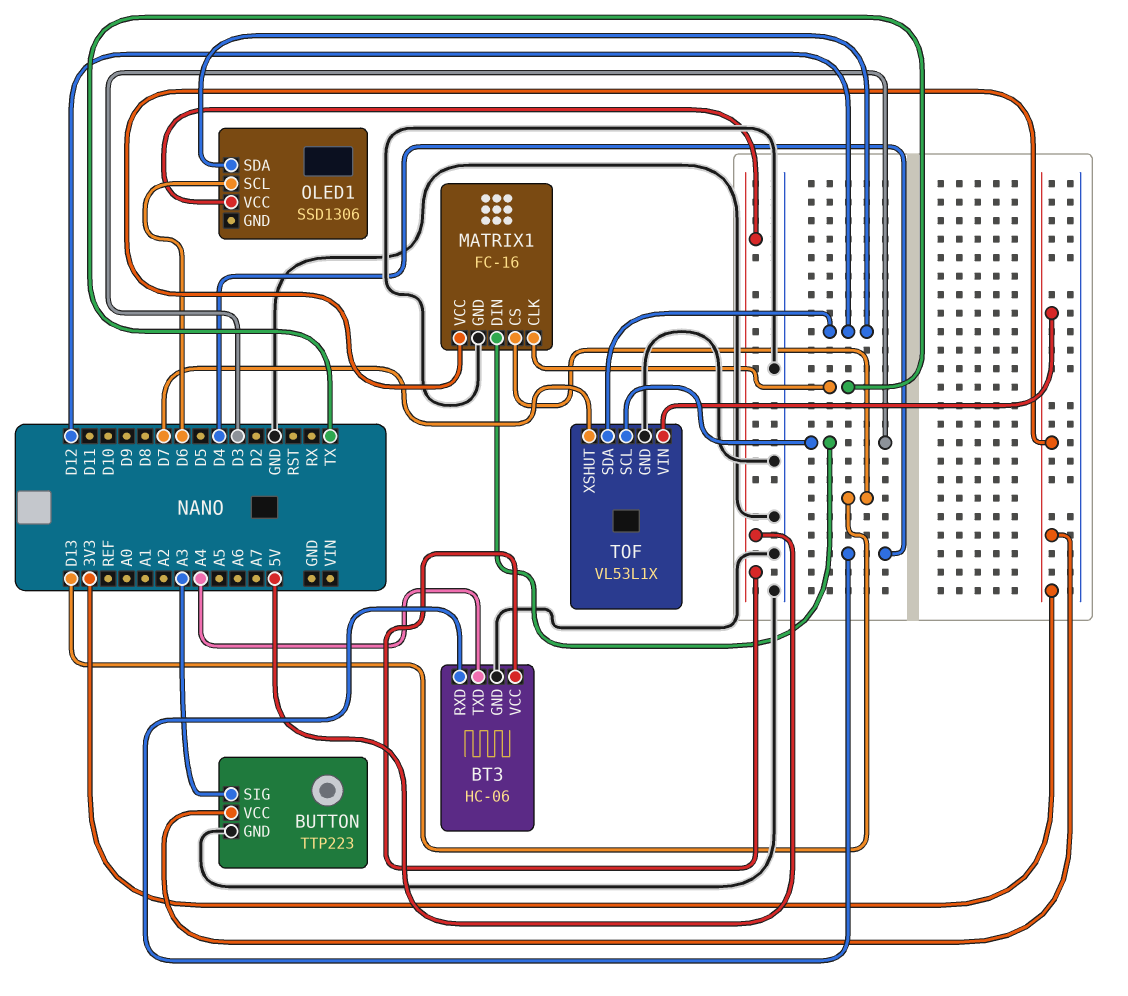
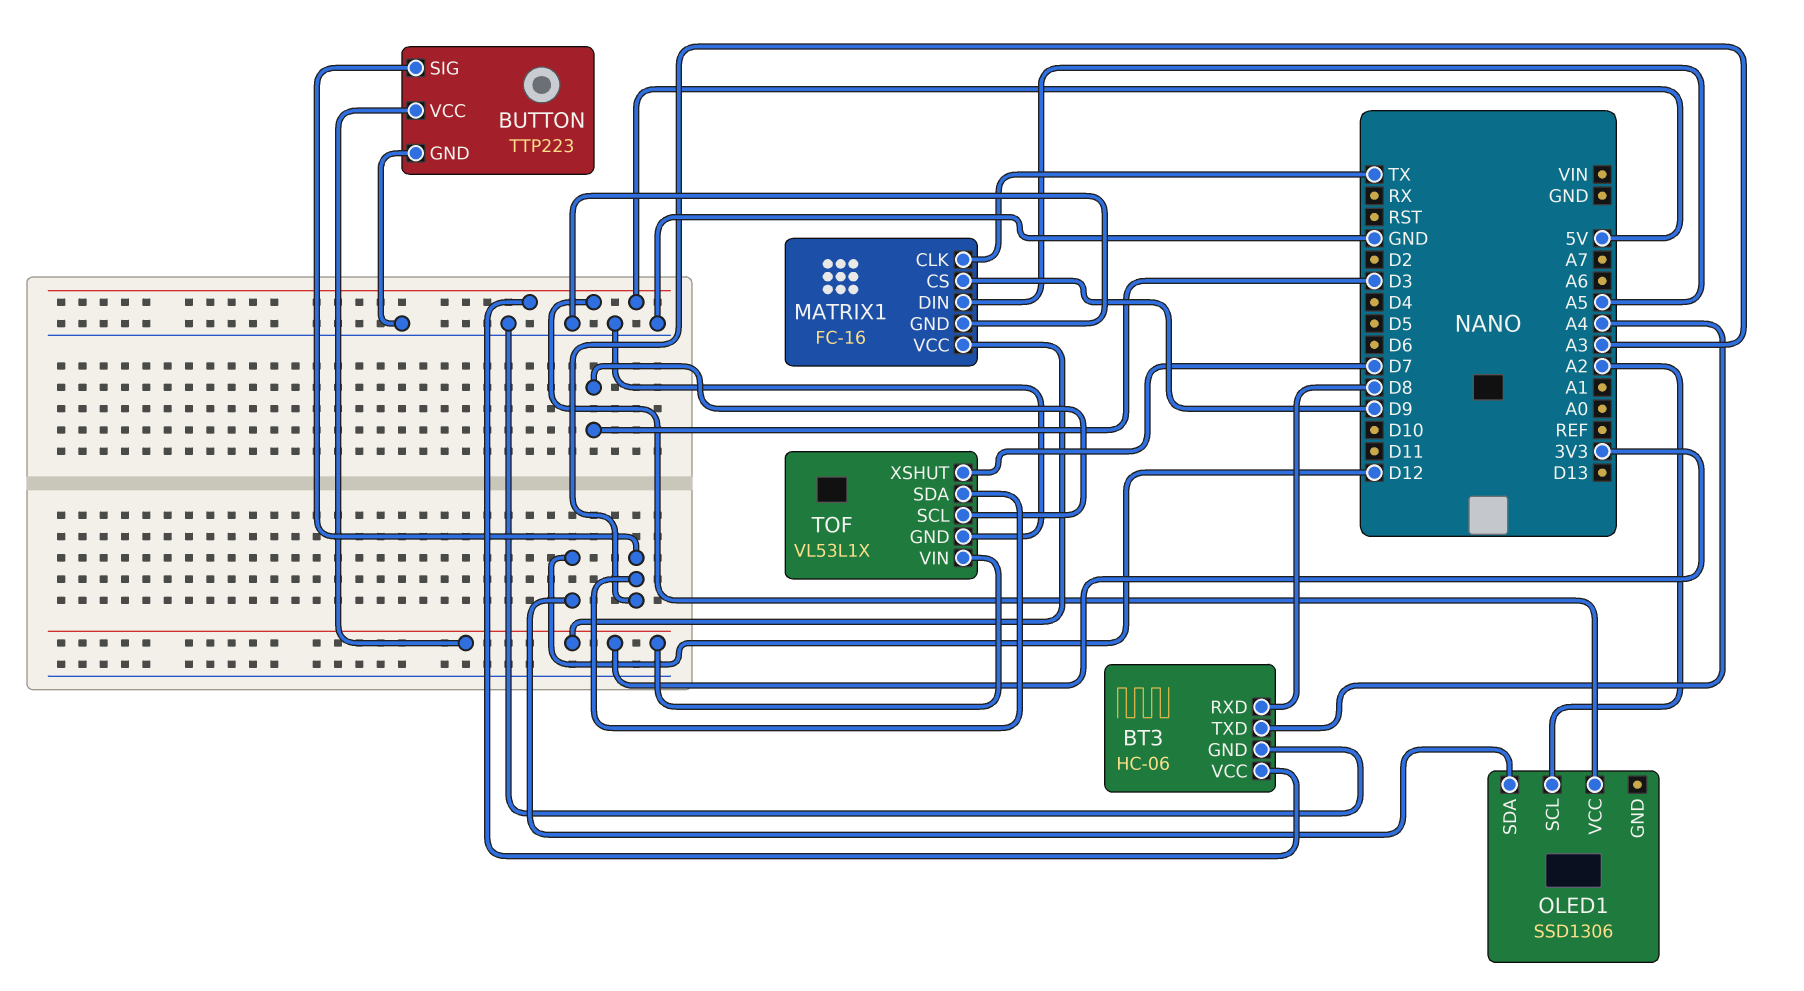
BT3 pin RXD: D4 -> D8
MATRIX1 pin CS: D13 -> D9
MATRIX1 pin DIN: D3 -> A5
OLED1 pin SCL: D6 -> A2
TOF pin SDA: D12 -> A3

